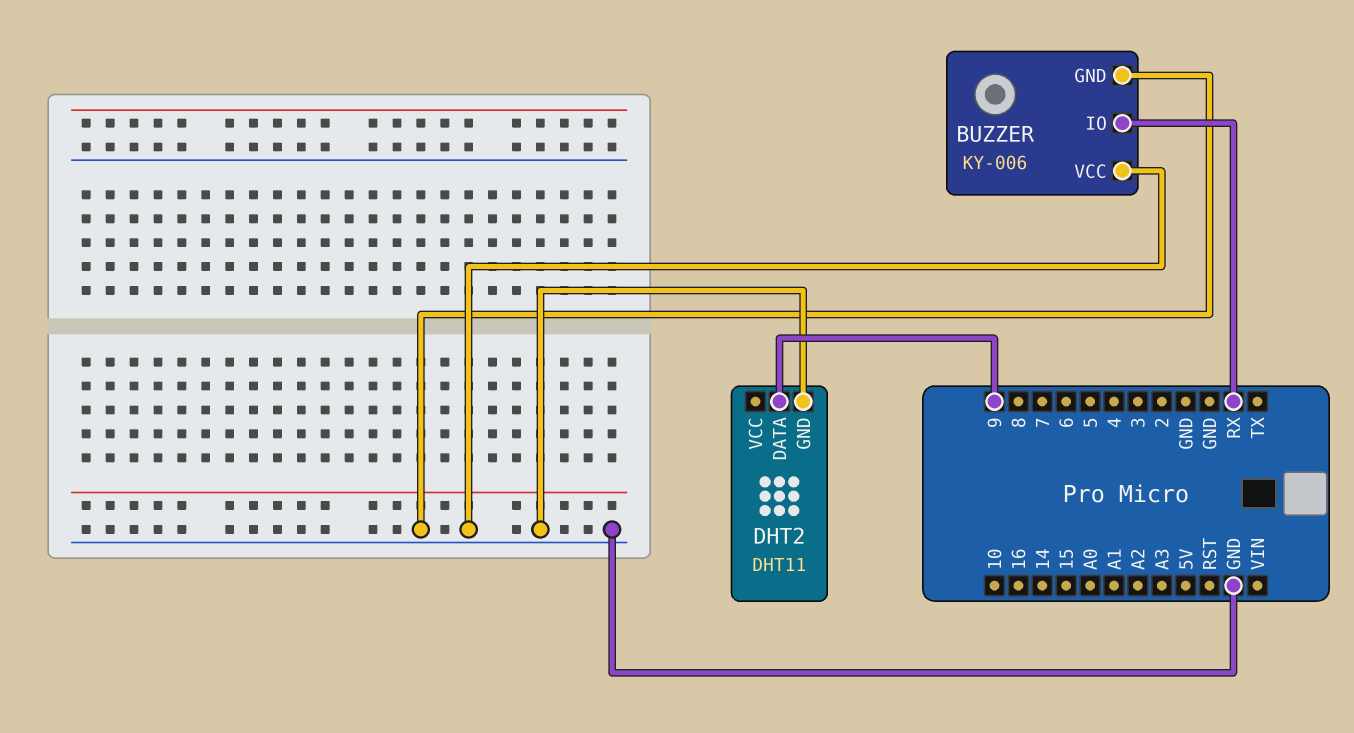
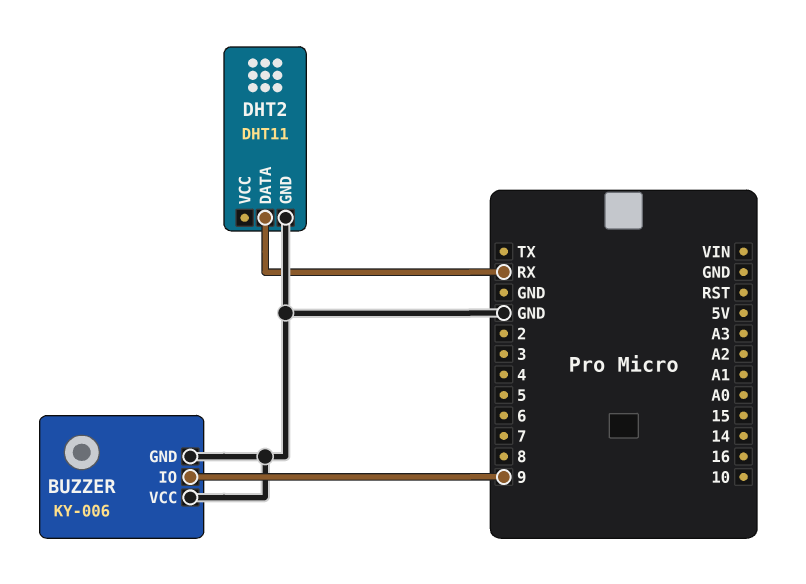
BUZZER pin IO: RX -> 9
DHT2 pin DATA: 9 -> RX

